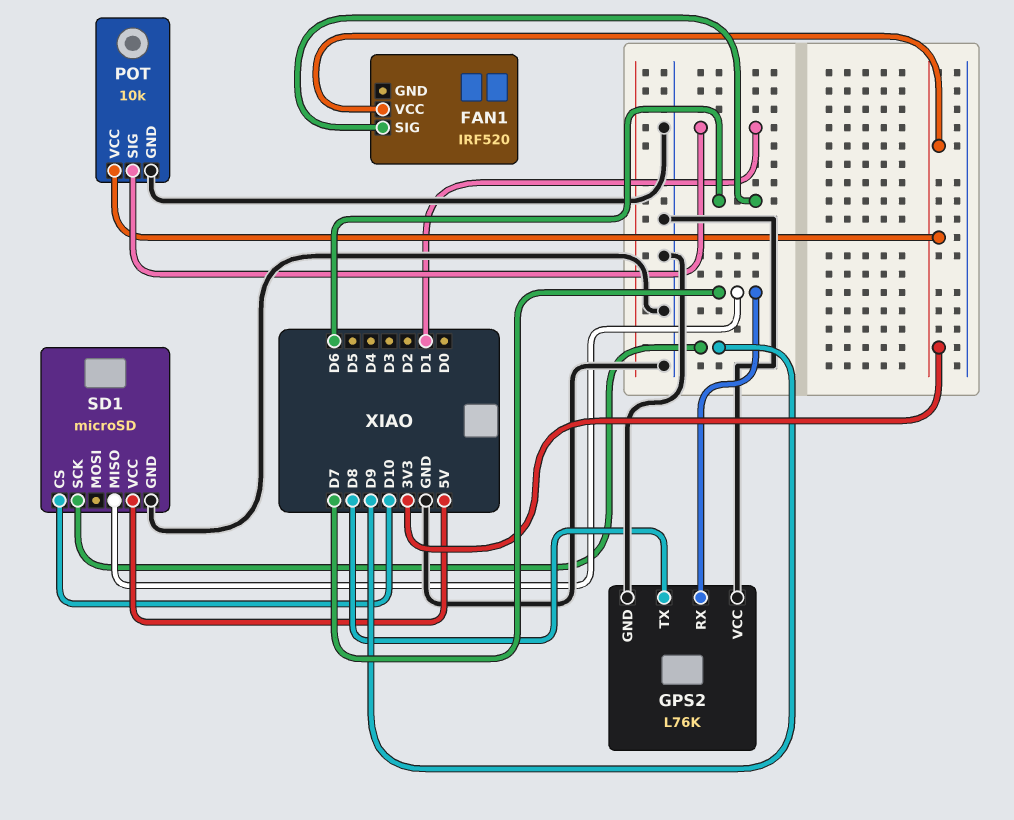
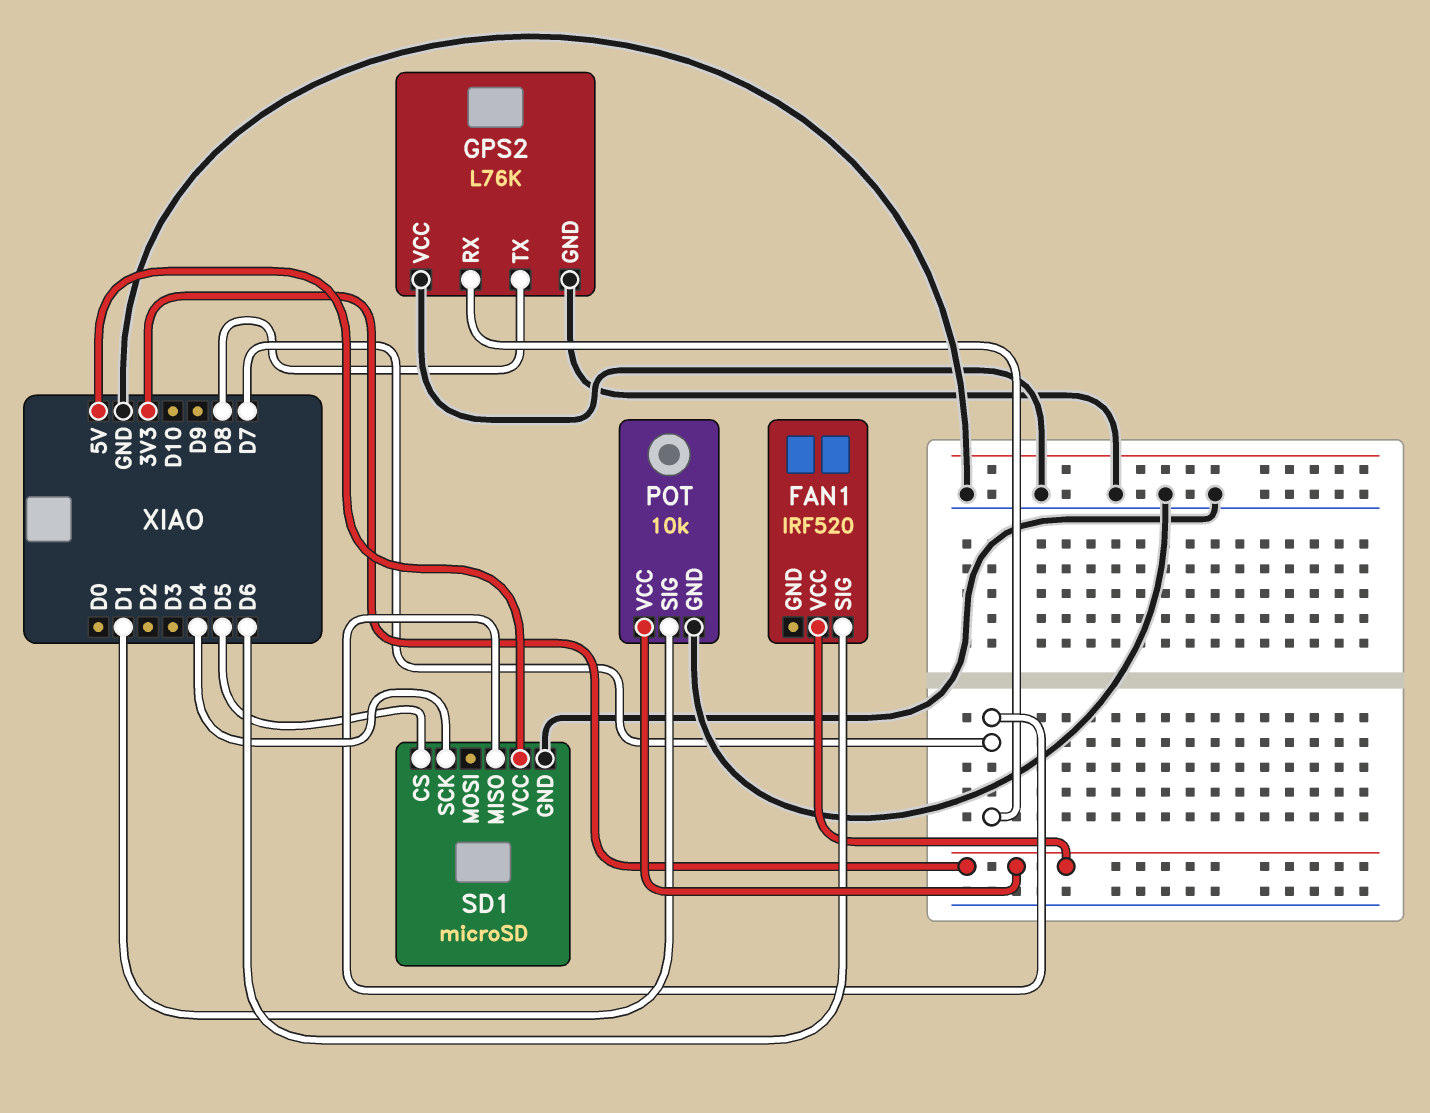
SD1 pin CS: D10 -> D5
SD1 pin SCK: D9 -> D4

